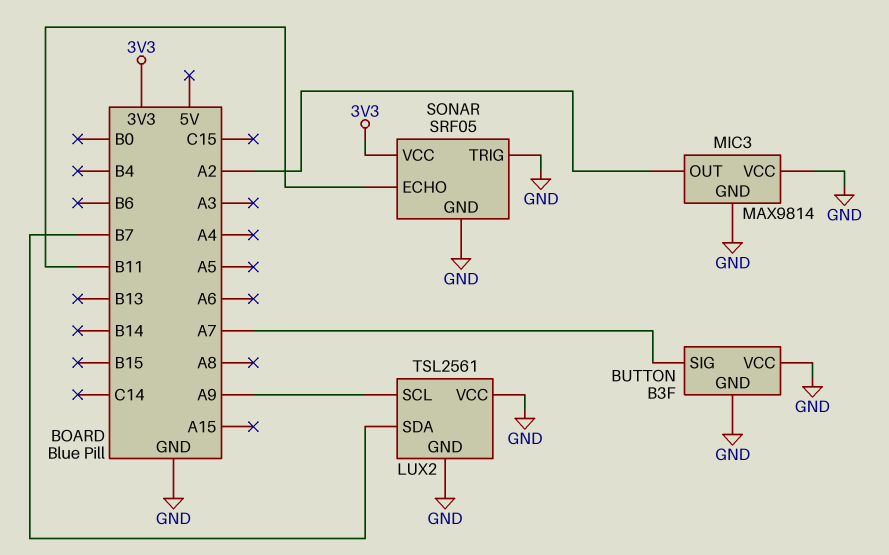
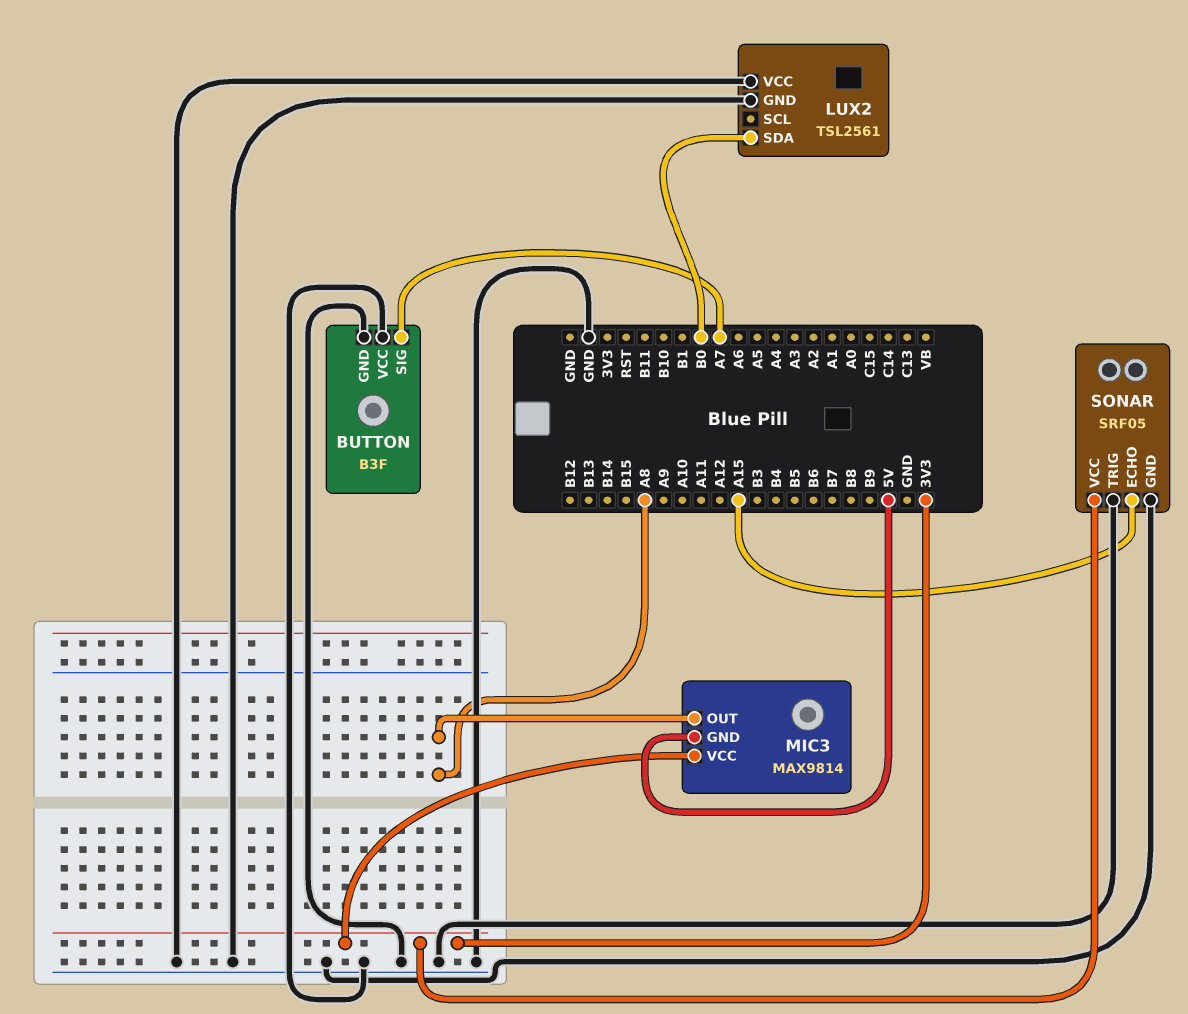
LUX2 pin SCL: A9 -> none
LUX2 pin SDA: B7 -> B0
MIC3 pin GND: GND -> 5V
MIC3 pin OUT: A2 -> A8
MIC3 pin VCC: GND -> 3V3
SONAR pin ECHO: B11 -> A15

